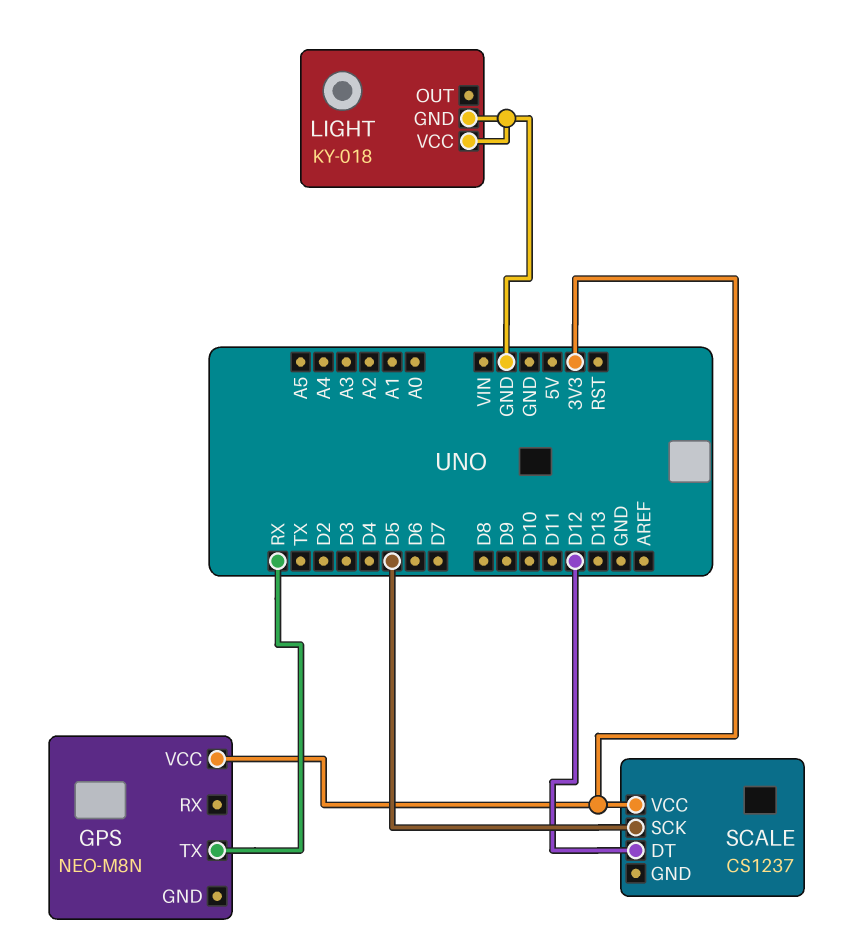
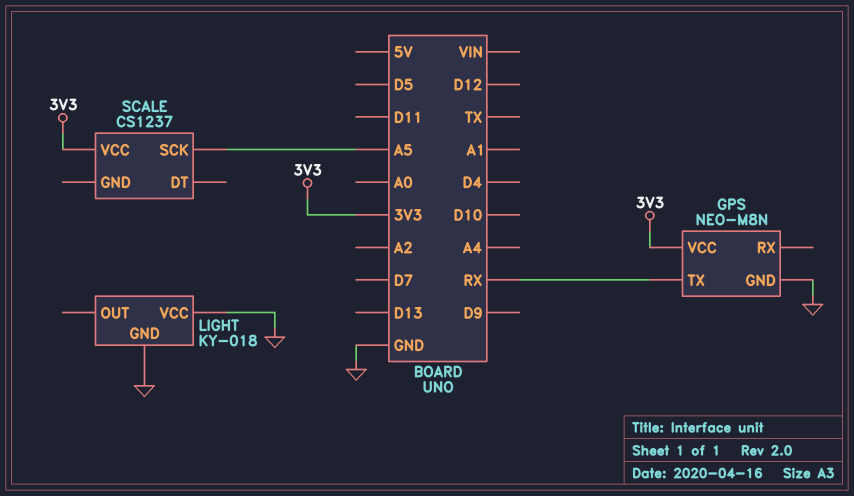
GPS pin GND: none -> GND
SCALE pin DT: D12 -> none
SCALE pin SCK: D5 -> A5

